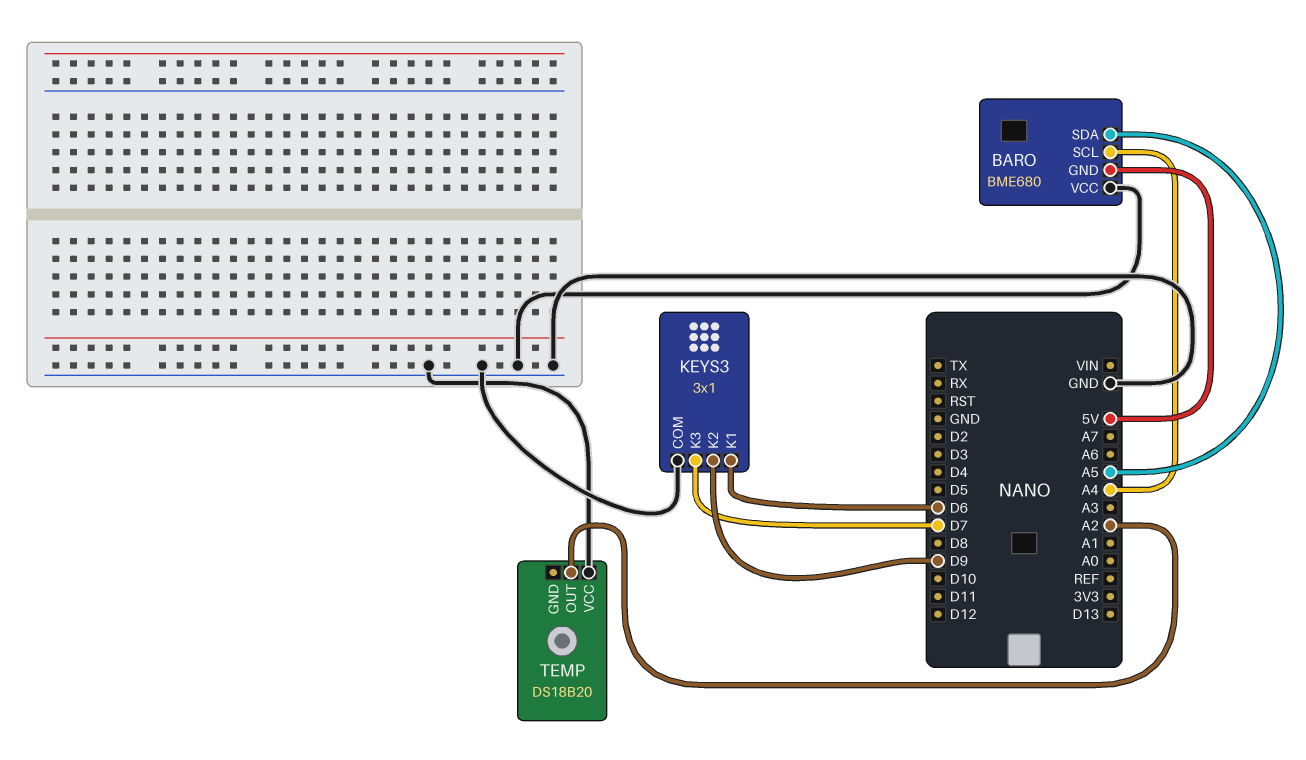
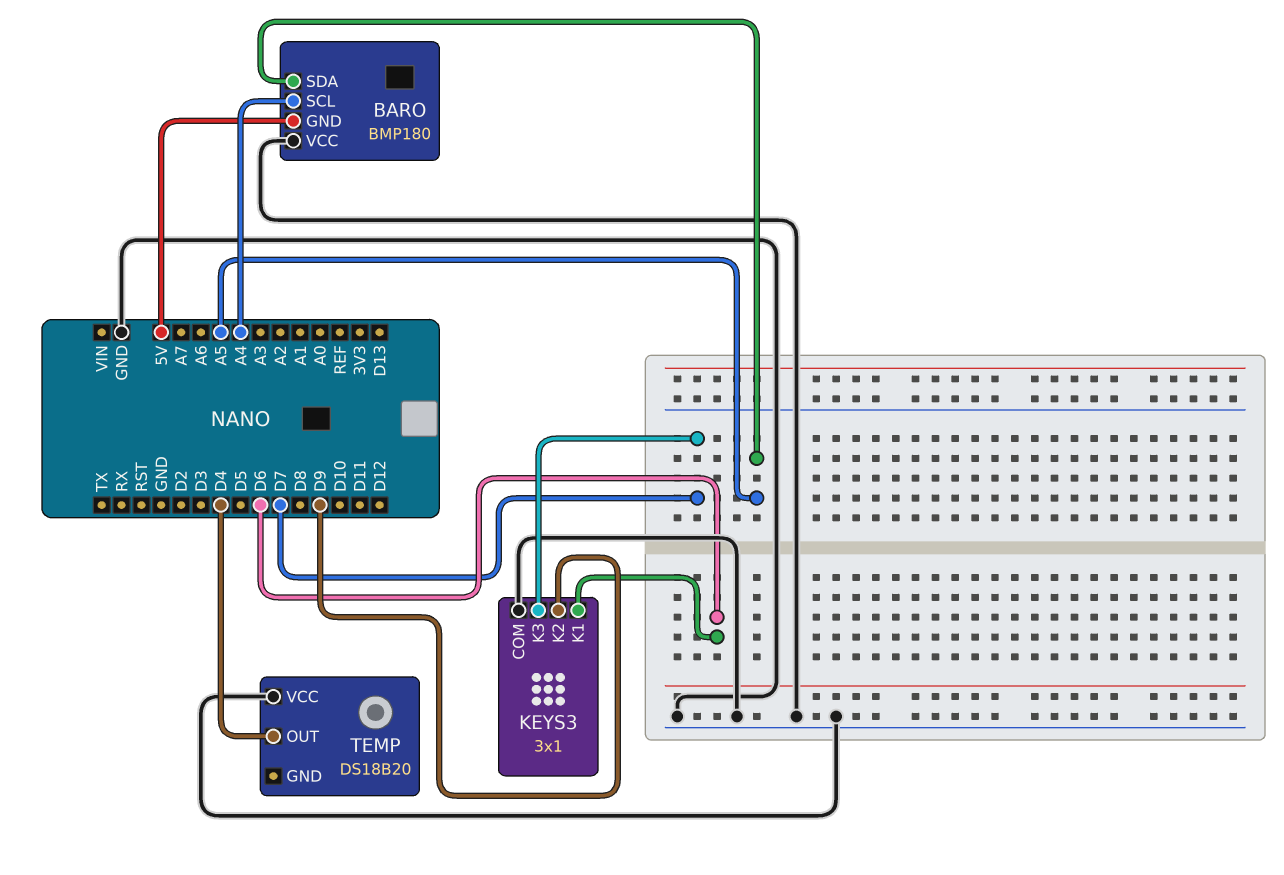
BARO: BME680 -> BMP180
TEMP pin OUT: A2 -> D4

